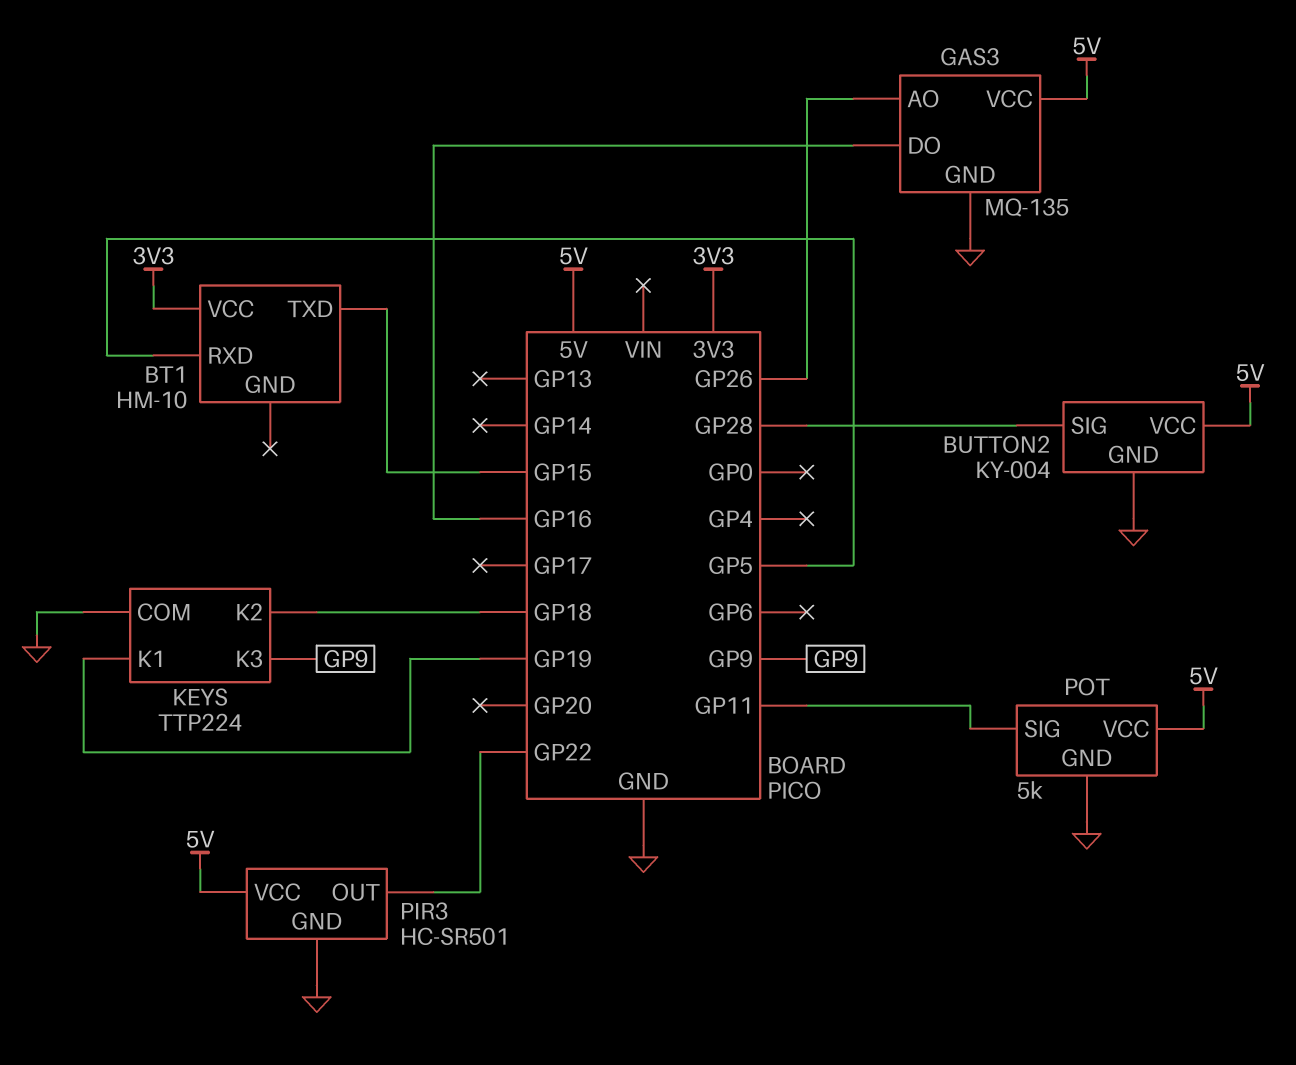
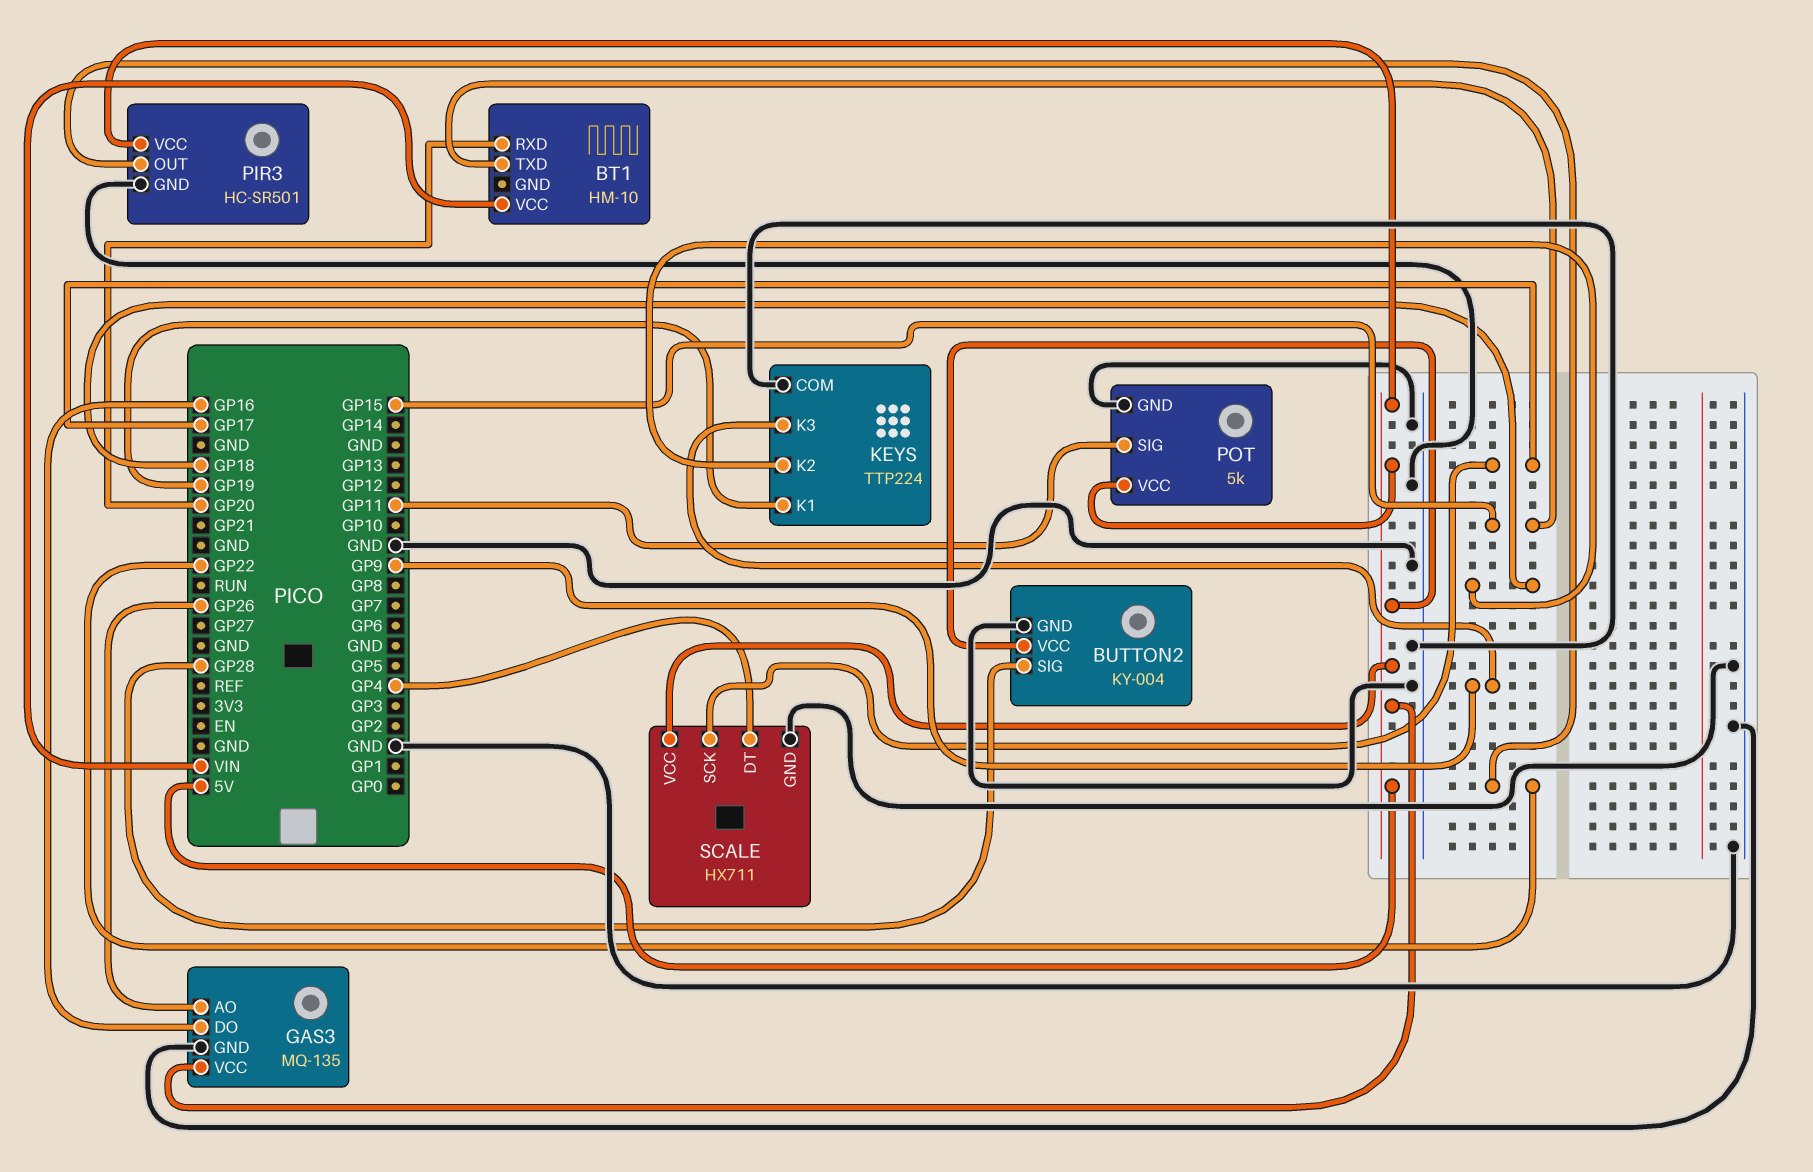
BT1 pin RXD: GP5 -> GP20
BT1 pin VCC: 3V3 -> VIN
SCALE: none -> HX711
SCALE pin DT: none -> GP4
SCALE pin GND: none -> GND
SCALE pin SCK: none -> GP17
SCALE pin VCC: none -> 5V

